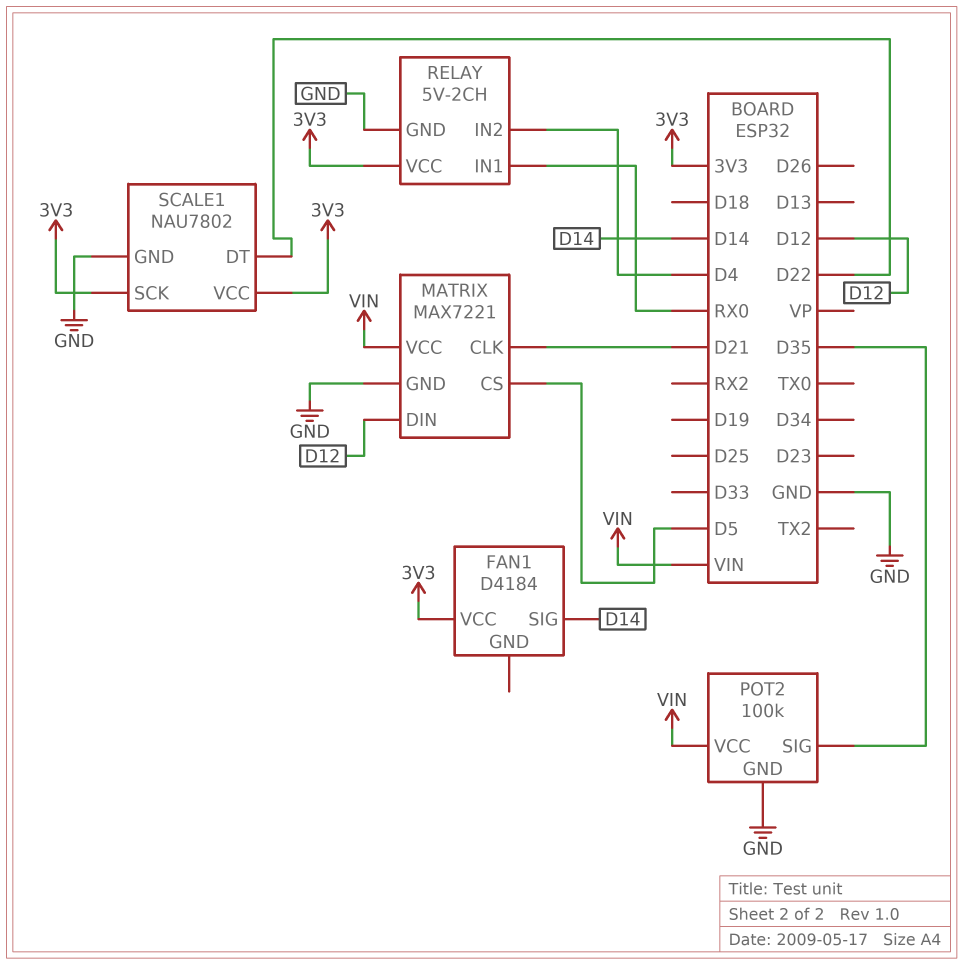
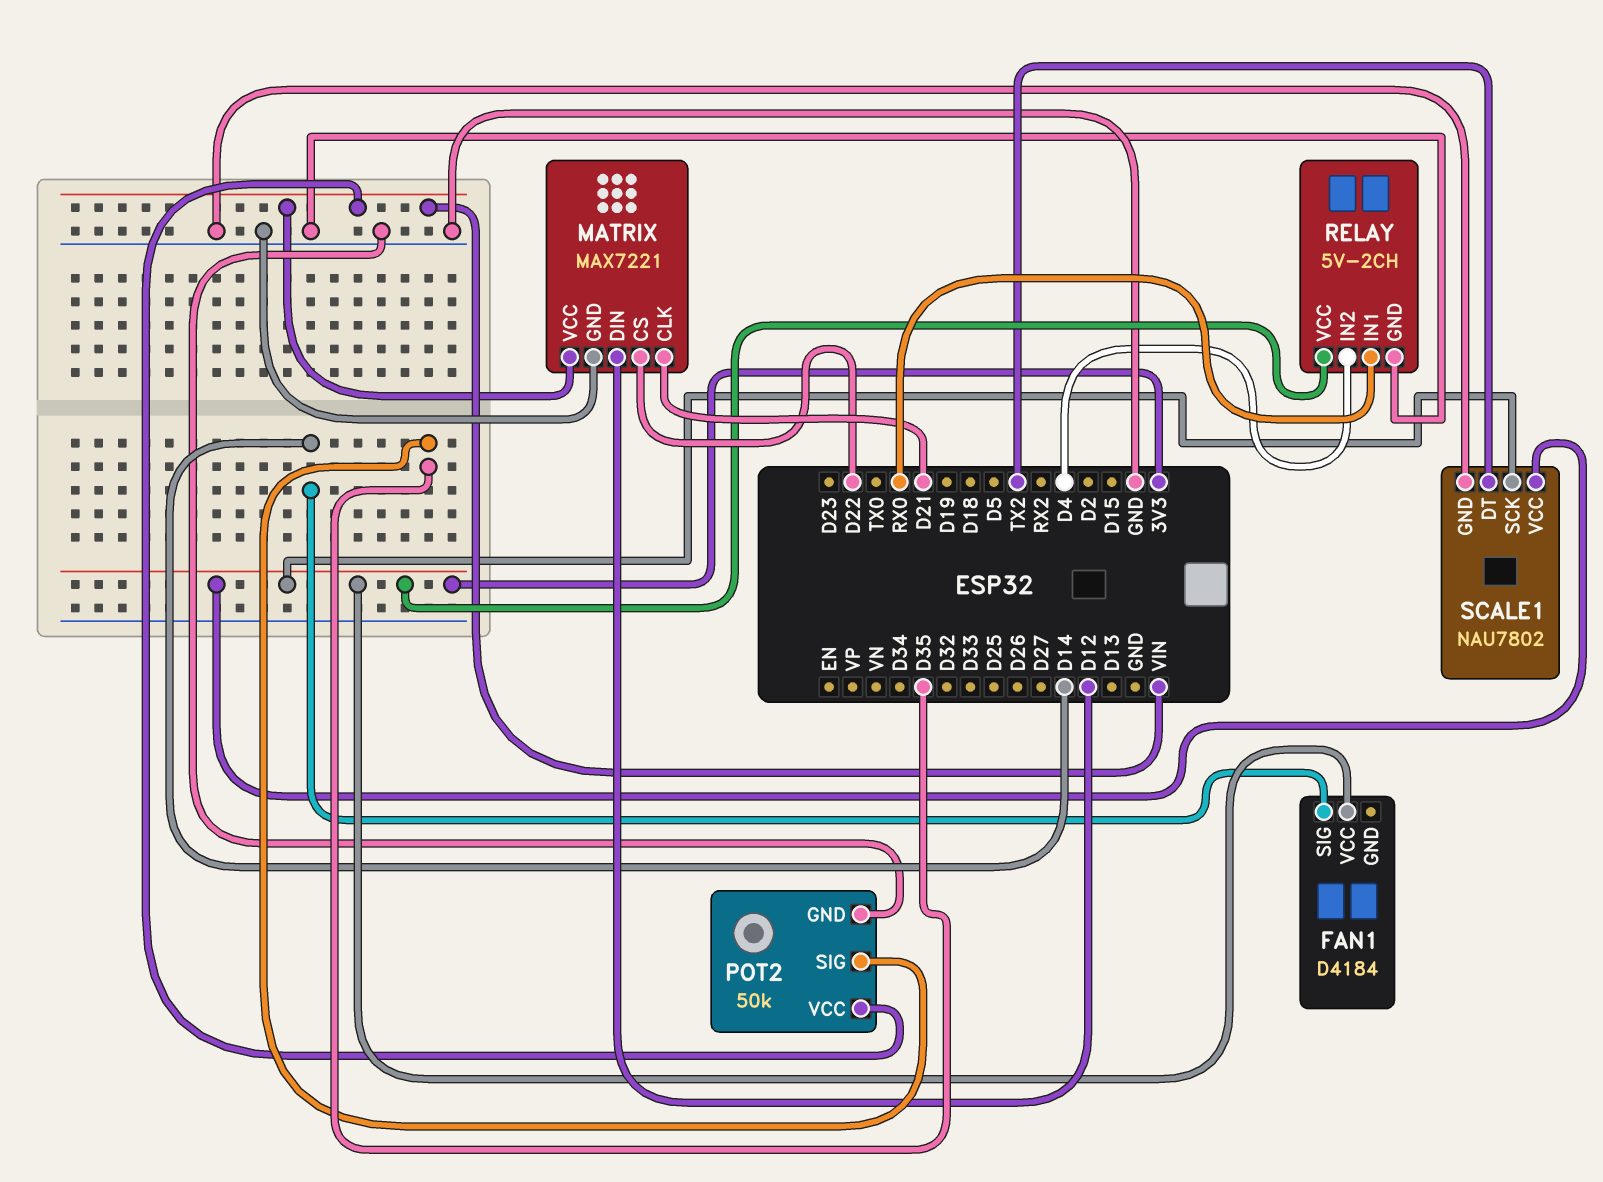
MATRIX pin CS: D5 -> D22
POT2: 100k -> 50k
SCALE1 pin DT: D22 -> TX2

